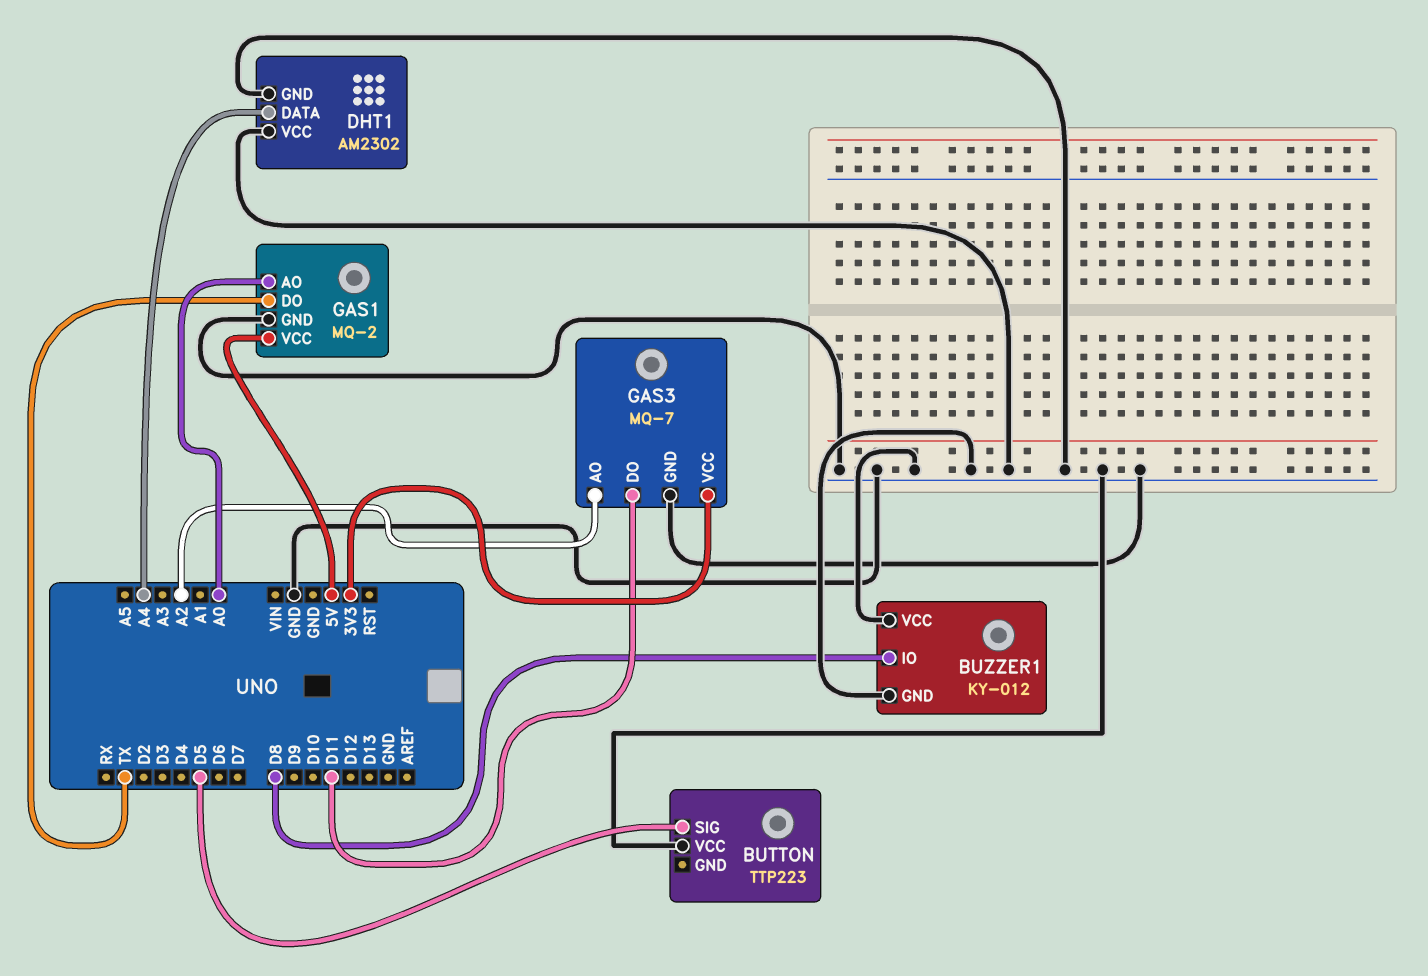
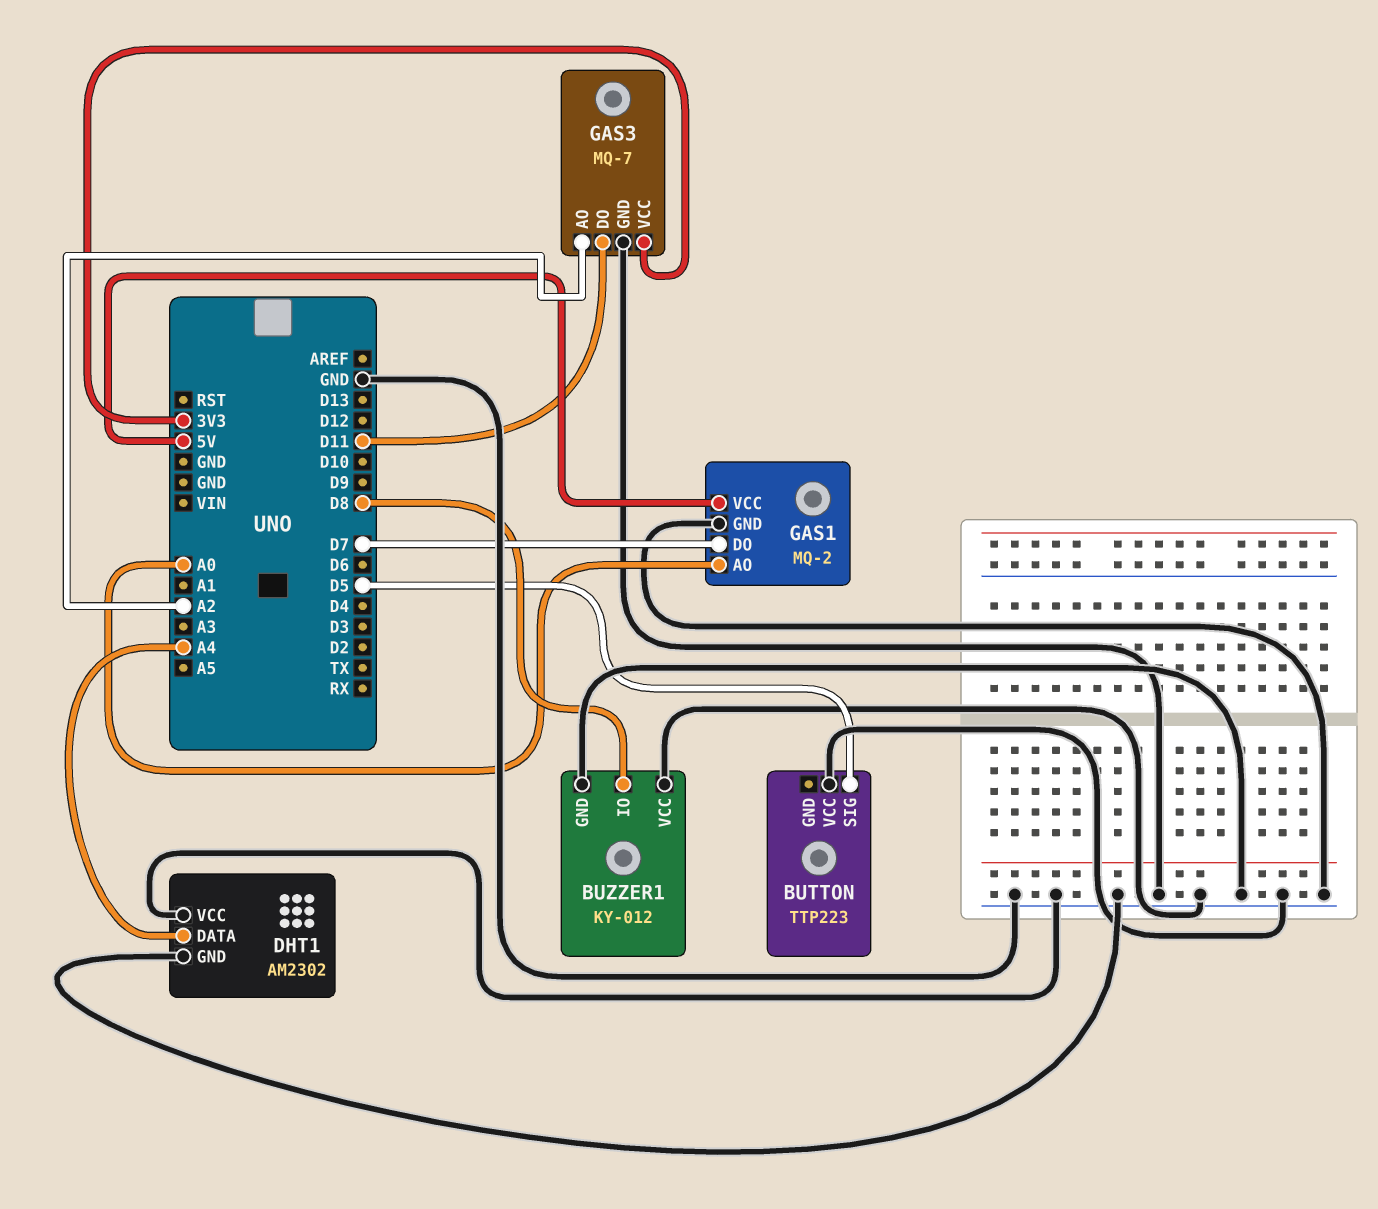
GAS1 pin DO: TX -> D7

